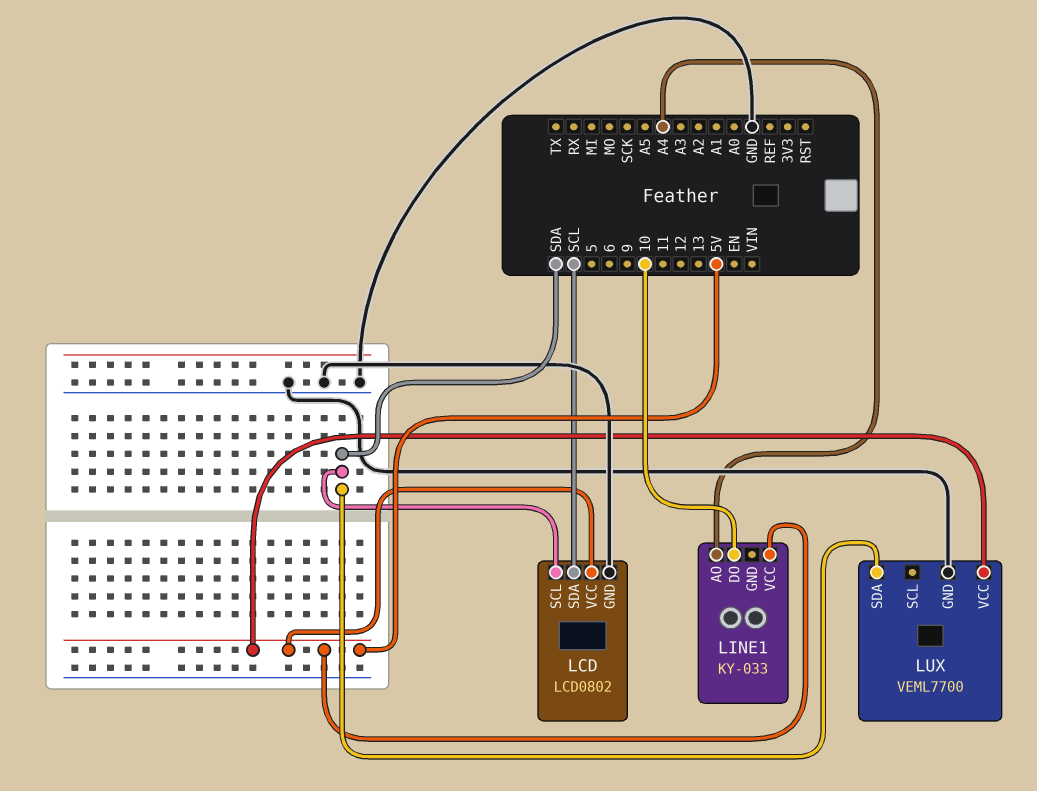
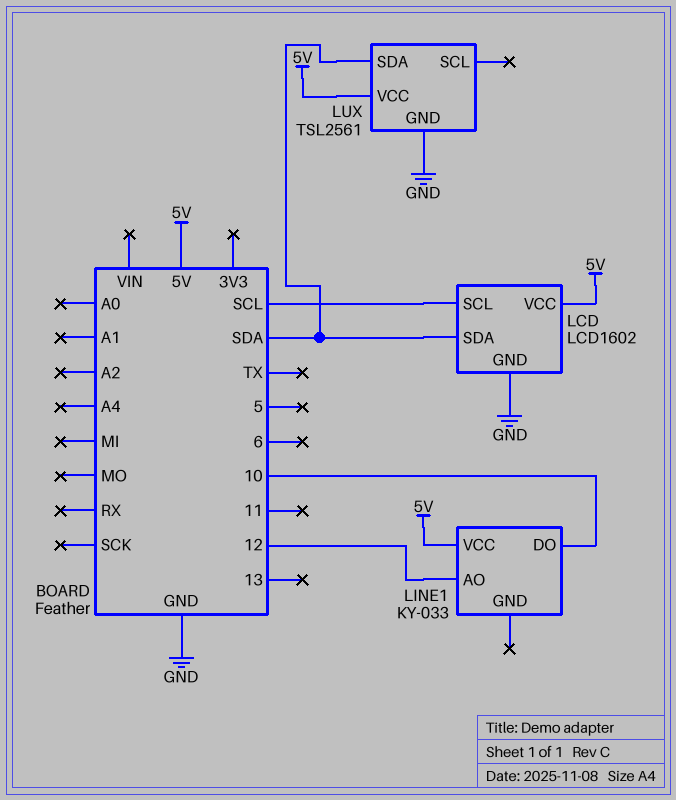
LCD: LCD0802 -> LCD1602
LCD pin SCL: SDA -> SCL
LCD pin SDA: SCL -> SDA
LINE1 pin AO: A4 -> 12
LUX: VEML7700 -> TSL2561

